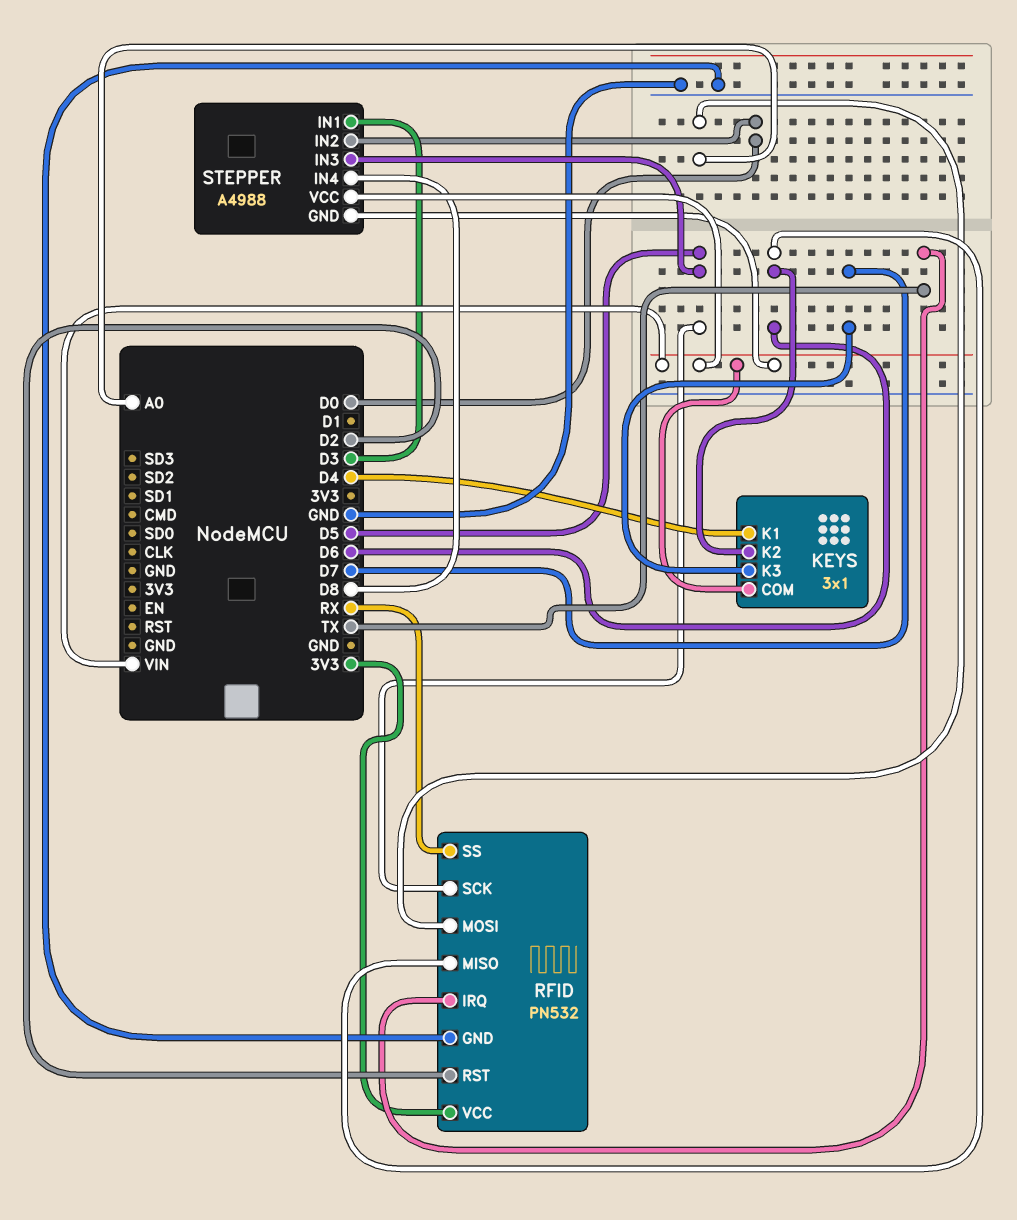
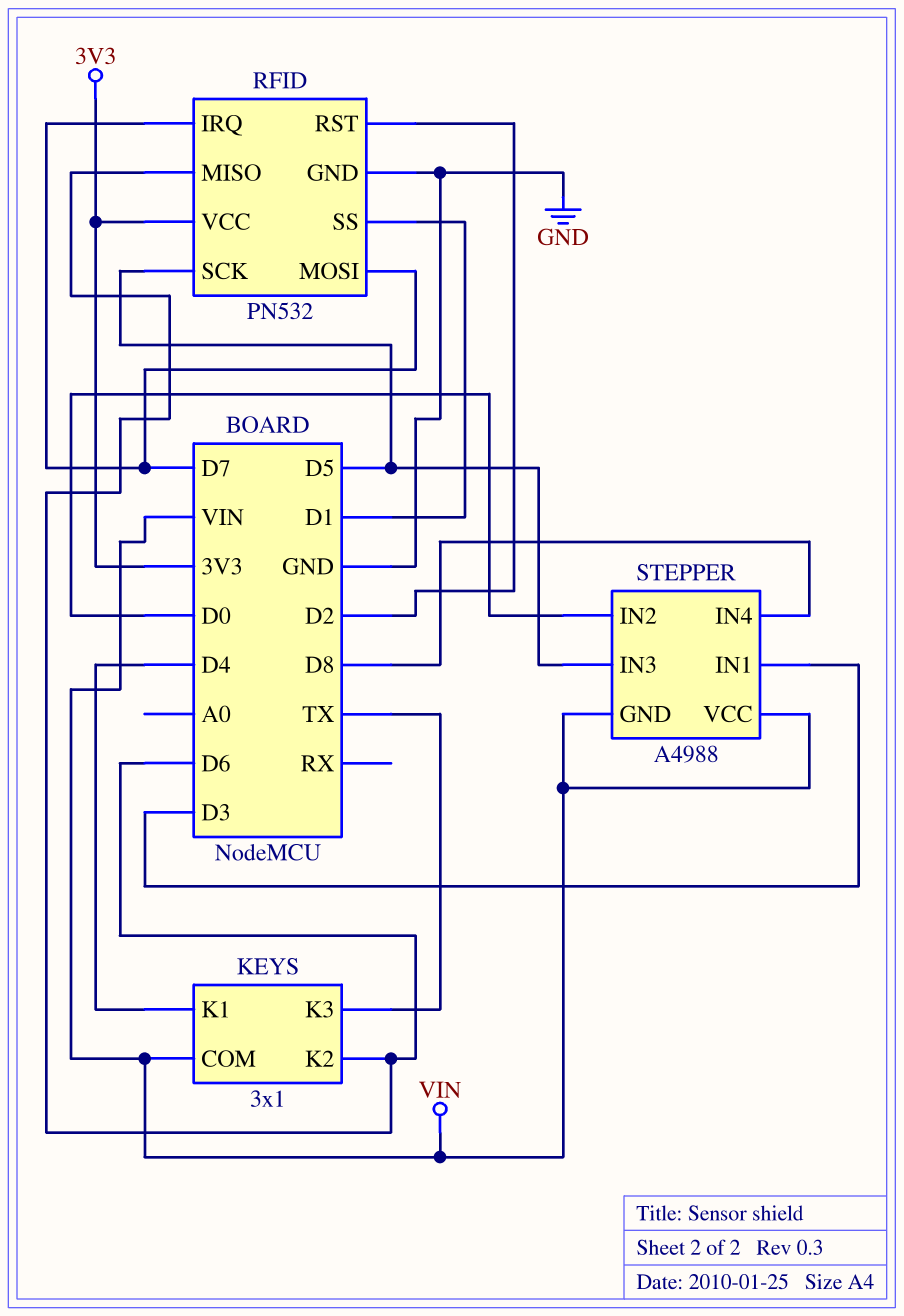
KEYS pin K3: D7 -> TX
RFID pin IRQ: TX -> D7
RFID pin MOSI: A0 -> D7
RFID pin SS: RX -> D1

